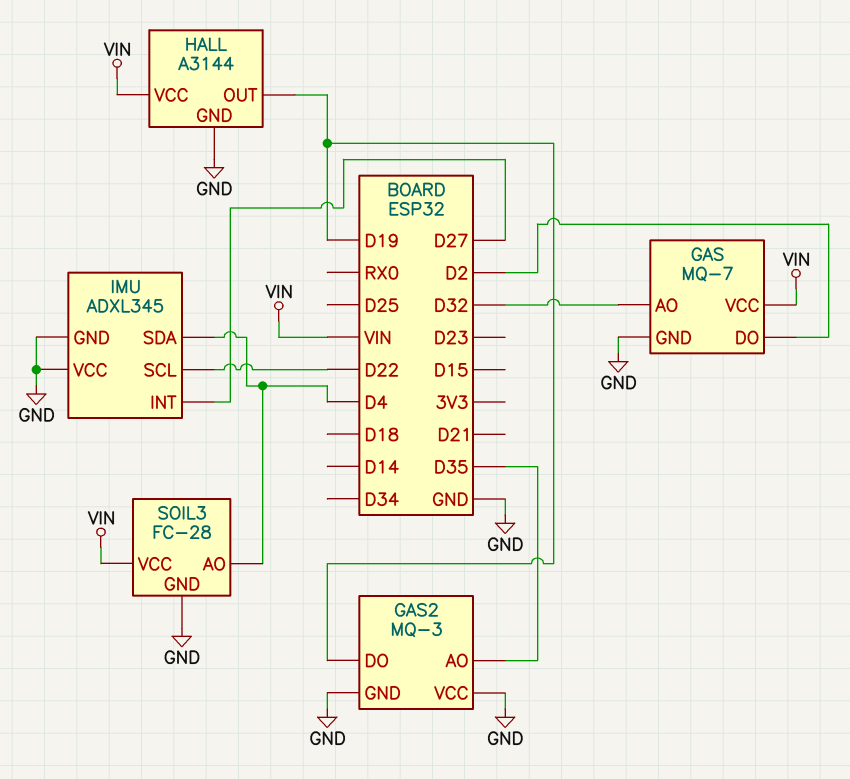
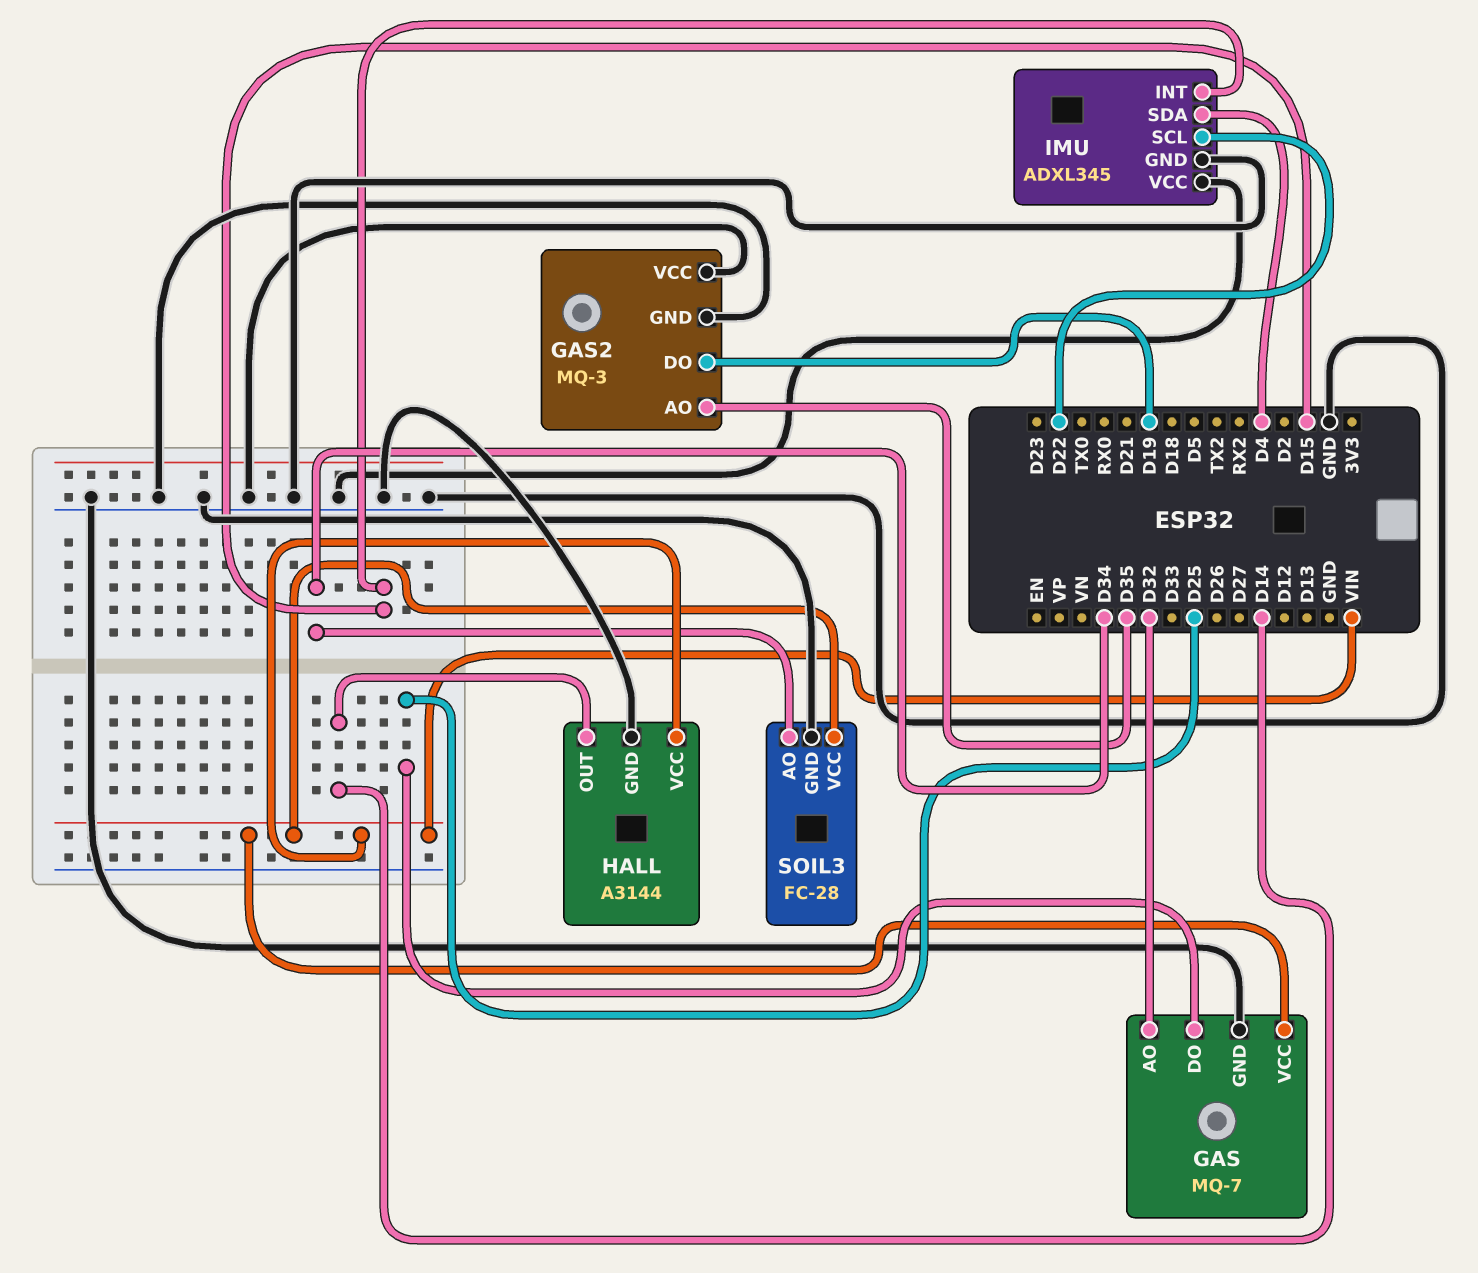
GAS pin DO: D2 -> D25
HALL pin OUT: D19 -> D14
IMU pin INT: D27 -> D15
SOIL3 pin AO: D4 -> D34

